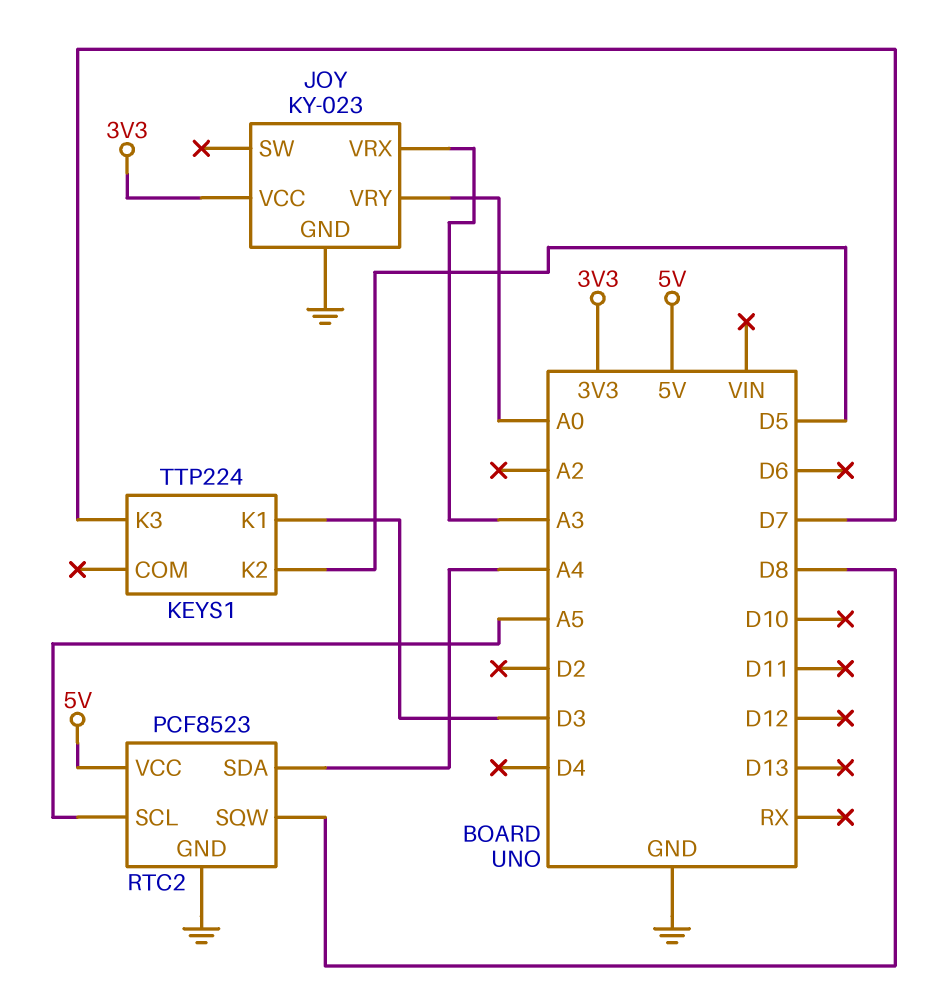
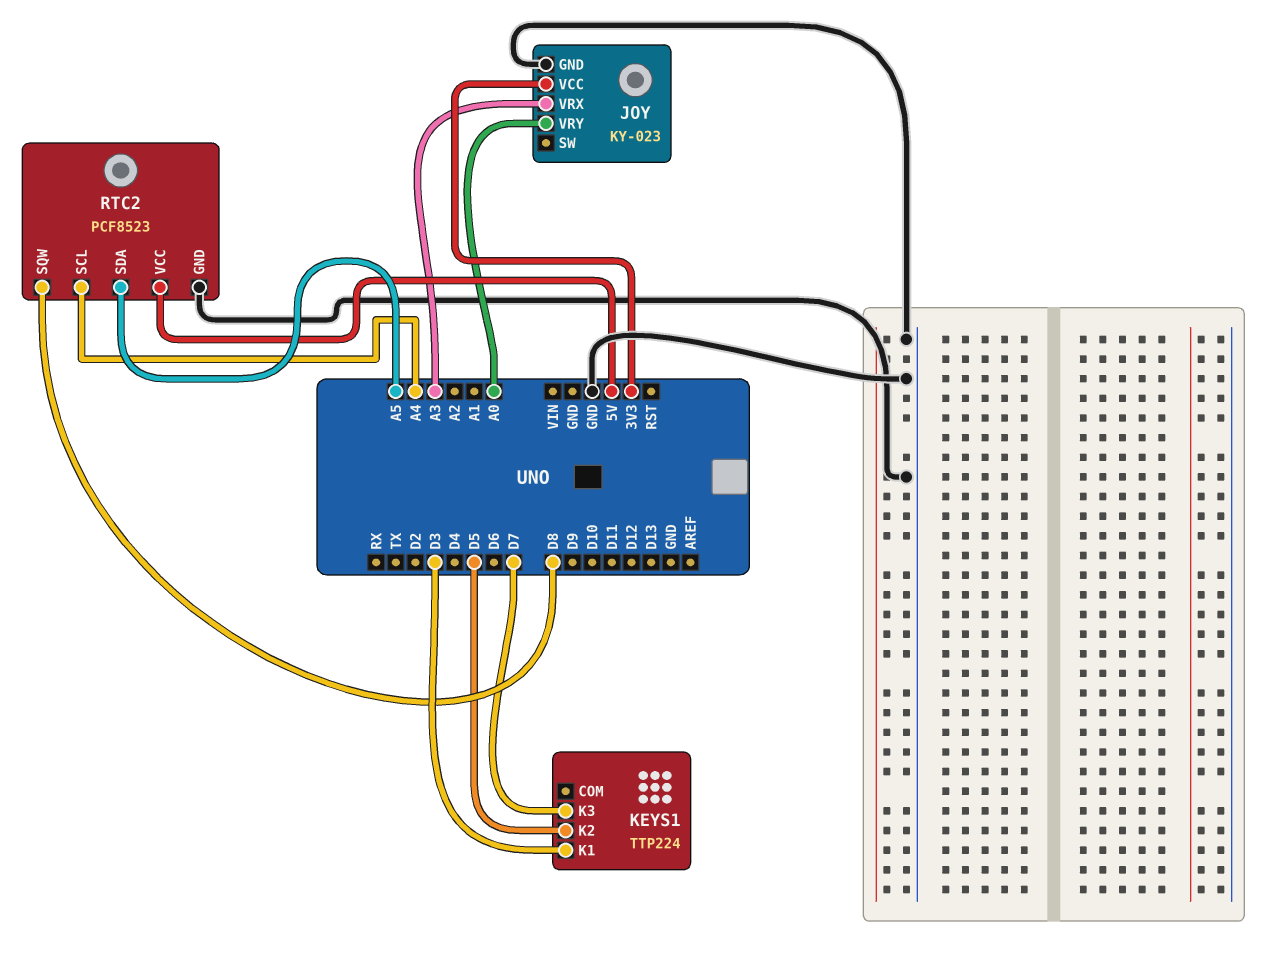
RTC2 pin SCL: A5 -> A4
RTC2 pin SDA: A4 -> A5

